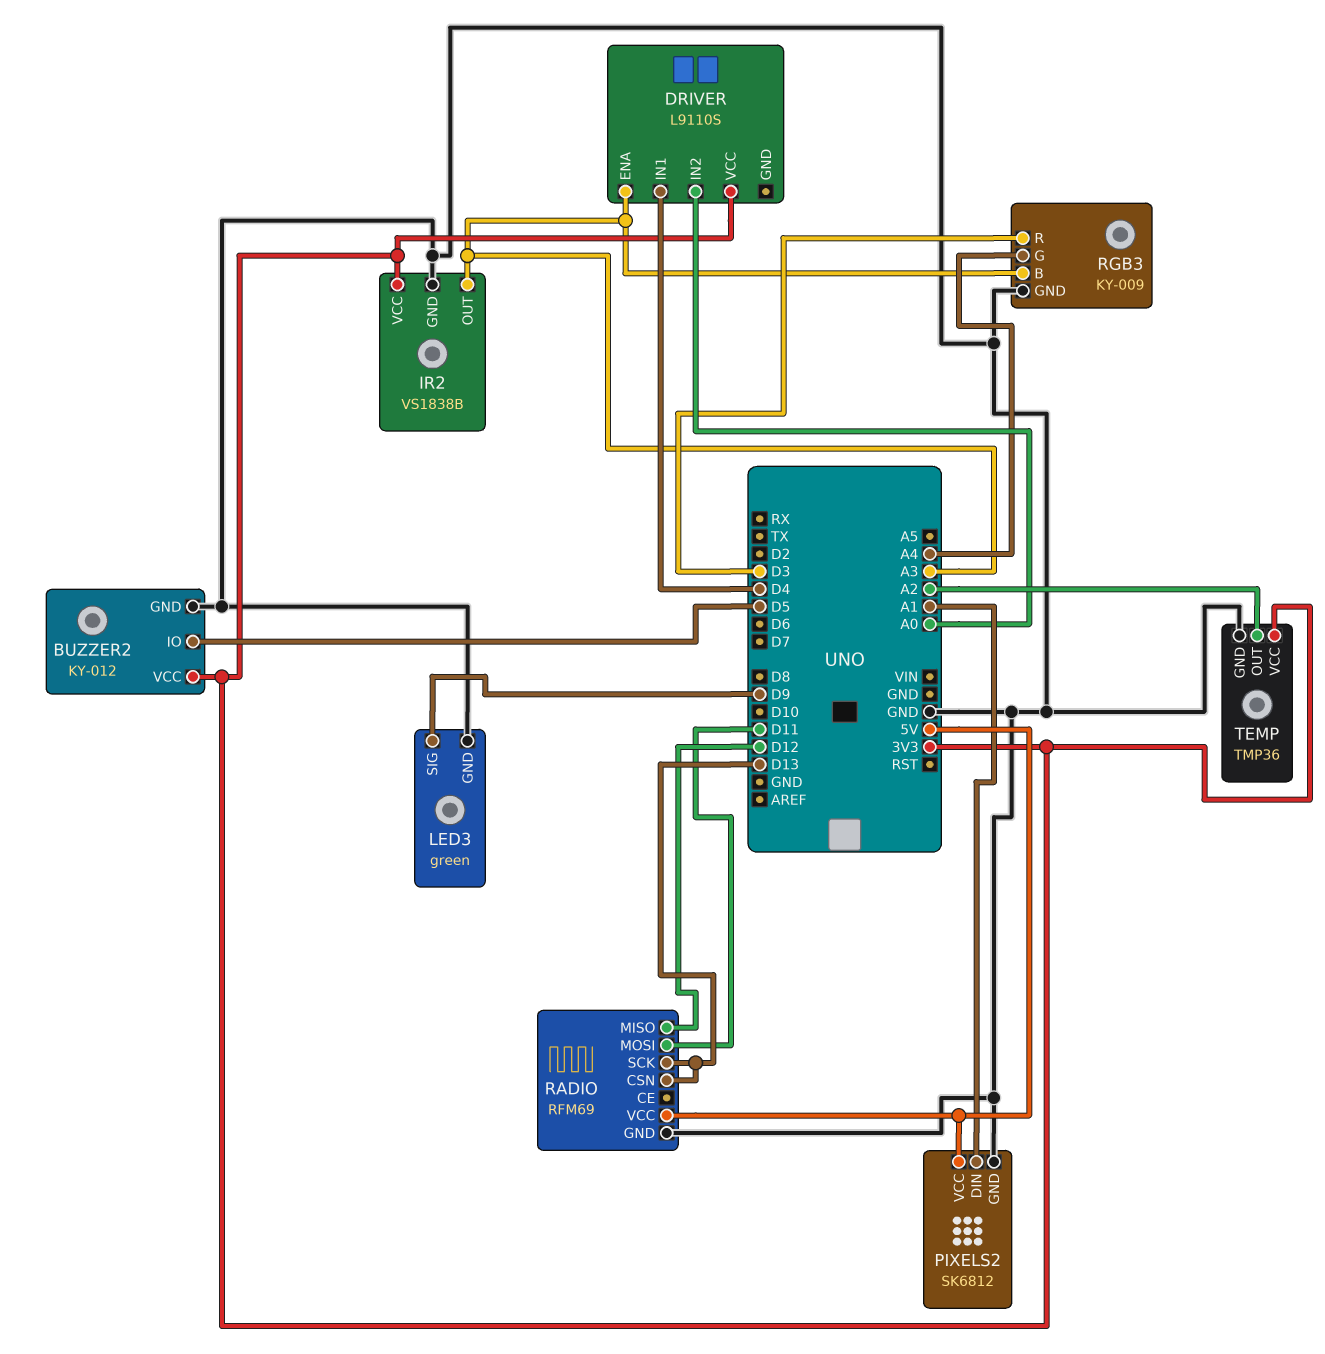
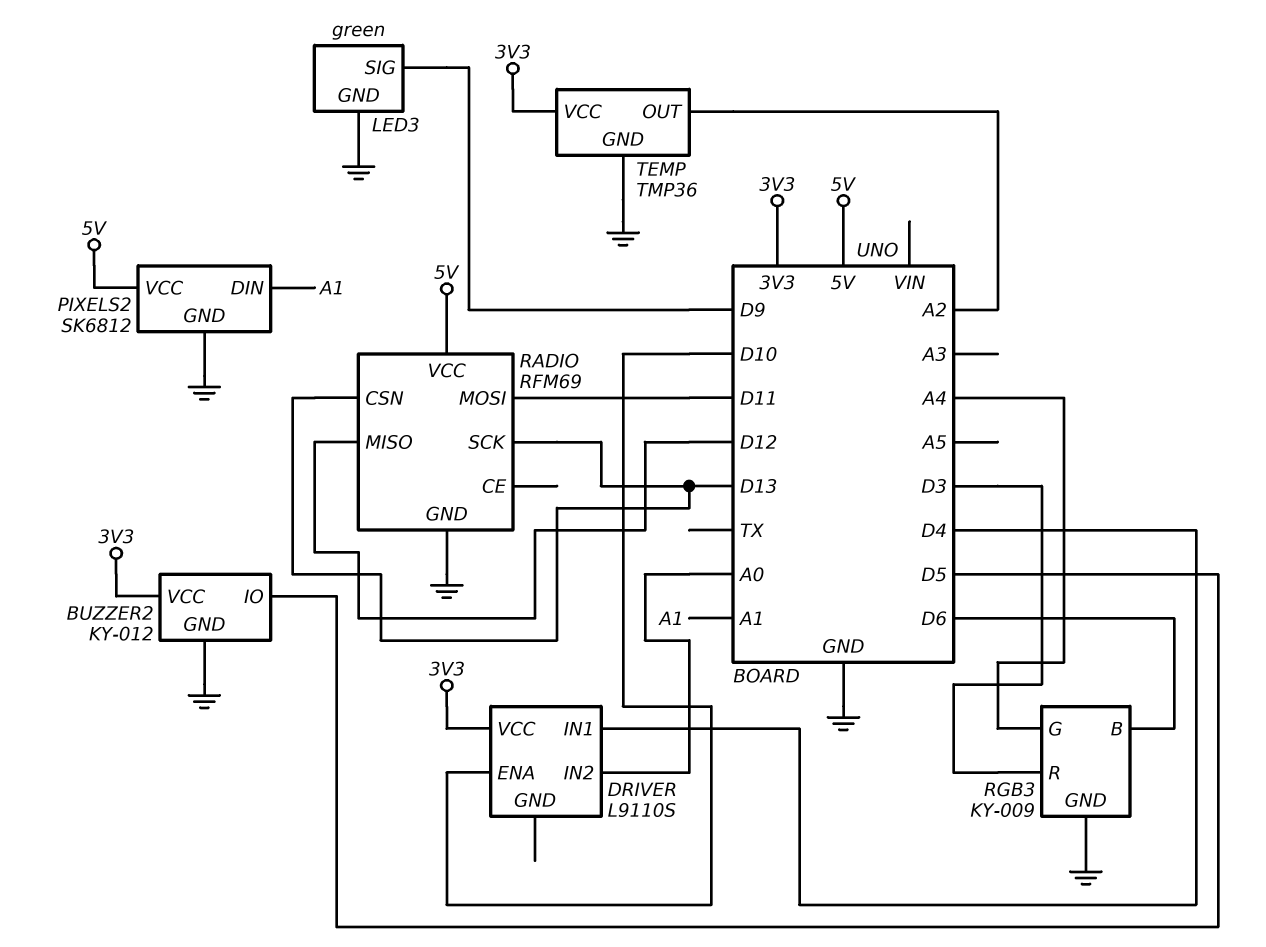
DRIVER pin ENA: A3 -> D10
IR2: VS1838B -> none
IR2 pin GND: GND -> none
IR2 pin OUT: A3 -> none
IR2 pin VCC: 3V3 -> none
RGB3 pin B: A3 -> D6

